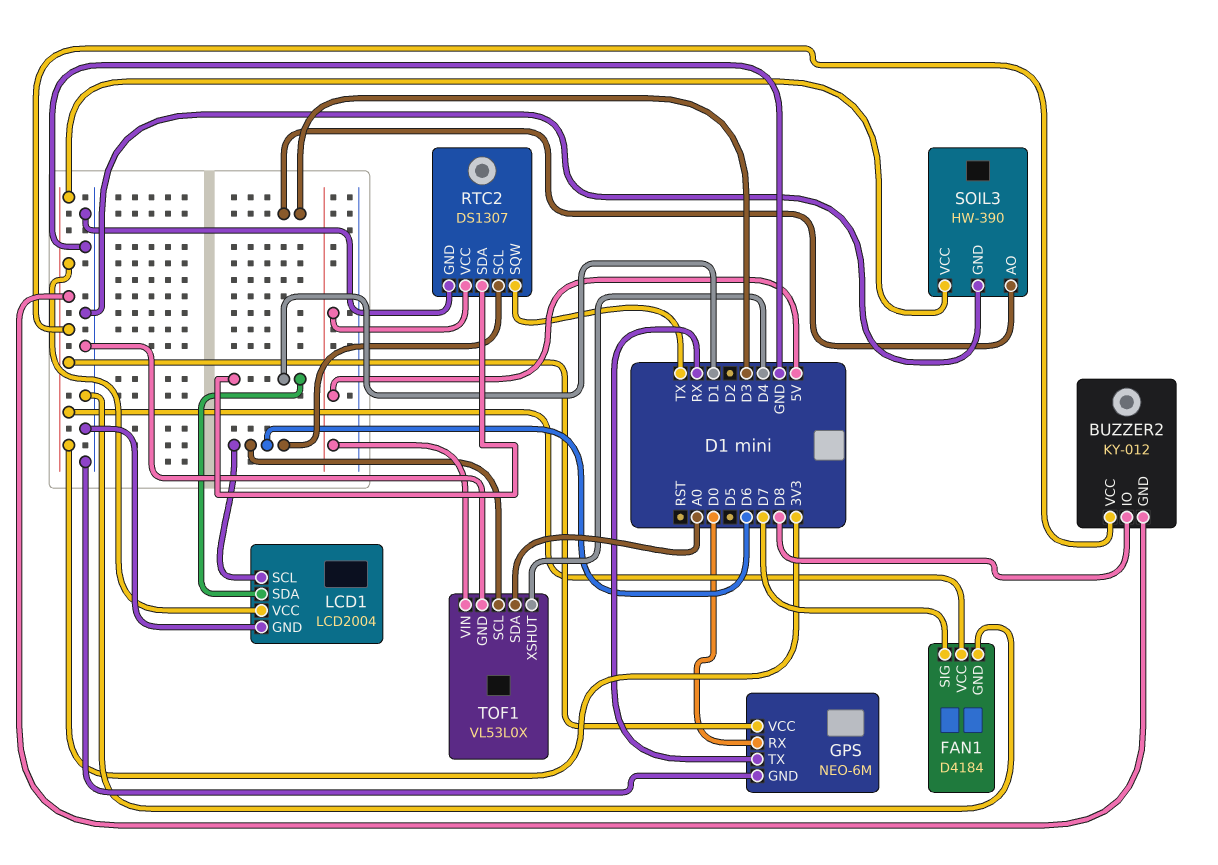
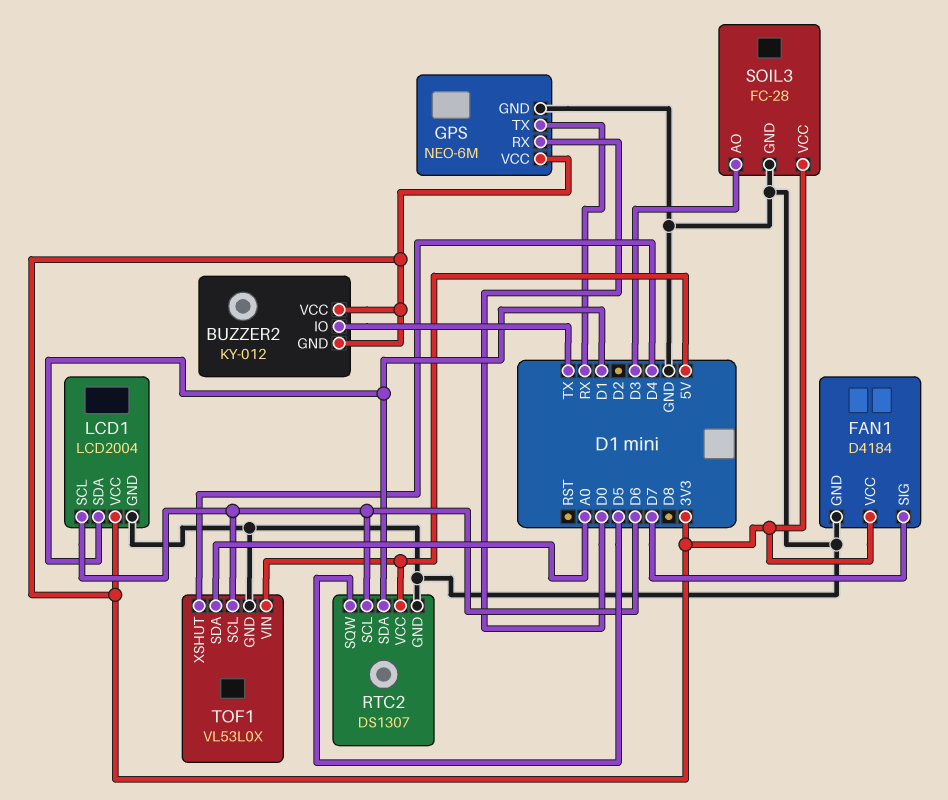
BUZZER2 pin IO: D8 -> TX
RTC2 pin SQW: TX -> D5
SOIL3: HW-390 -> FC-28

